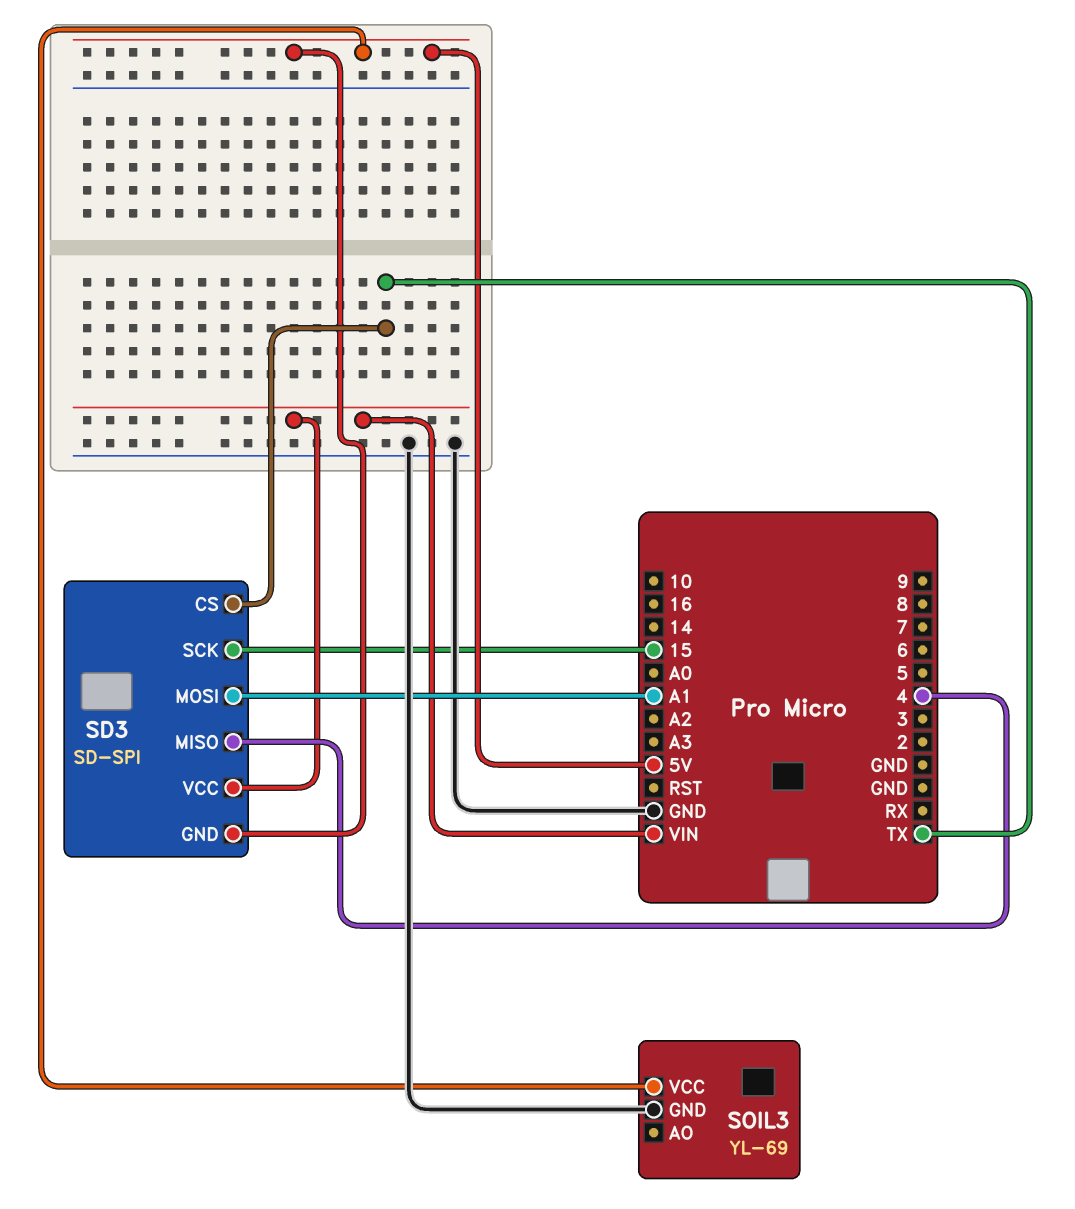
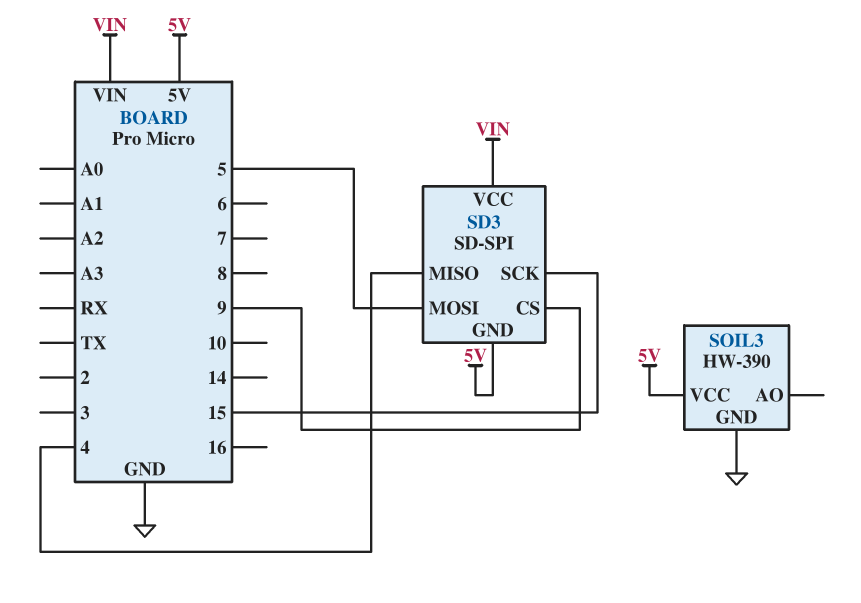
SD3 pin CS: TX -> 9
SD3 pin MOSI: A1 -> 5
SOIL3: YL-69 -> HW-390

